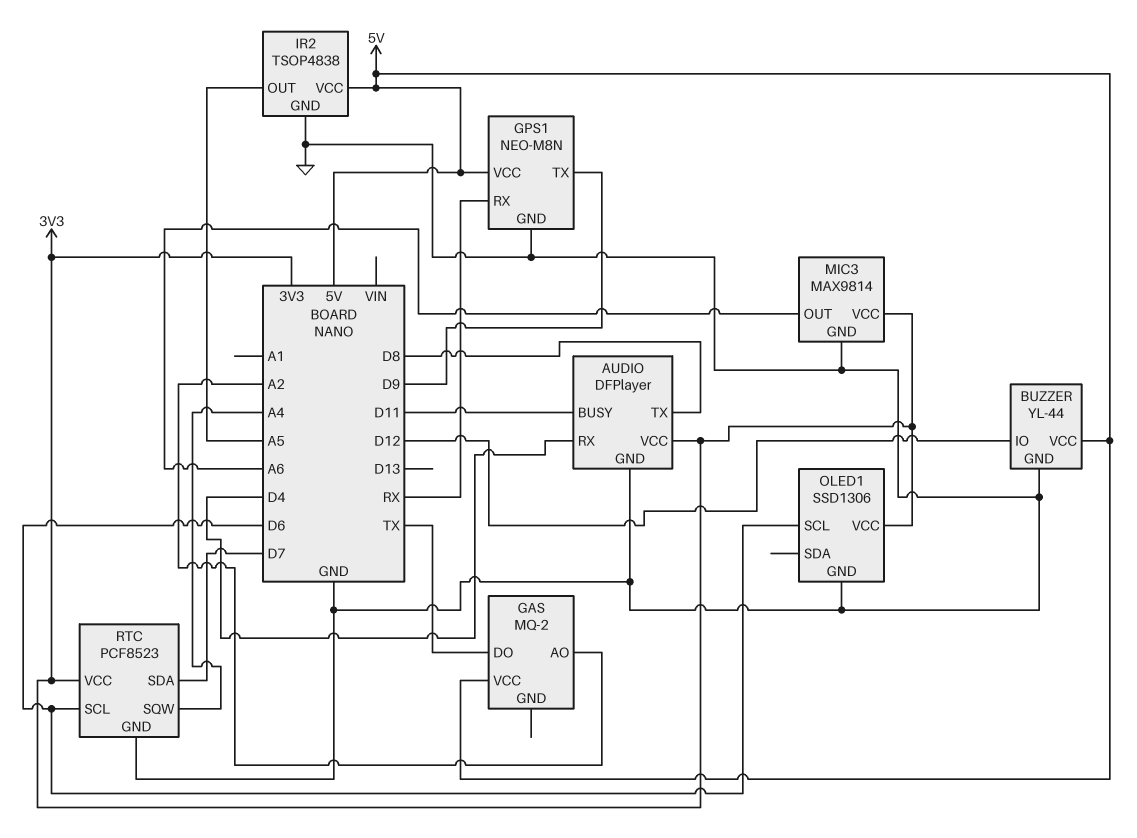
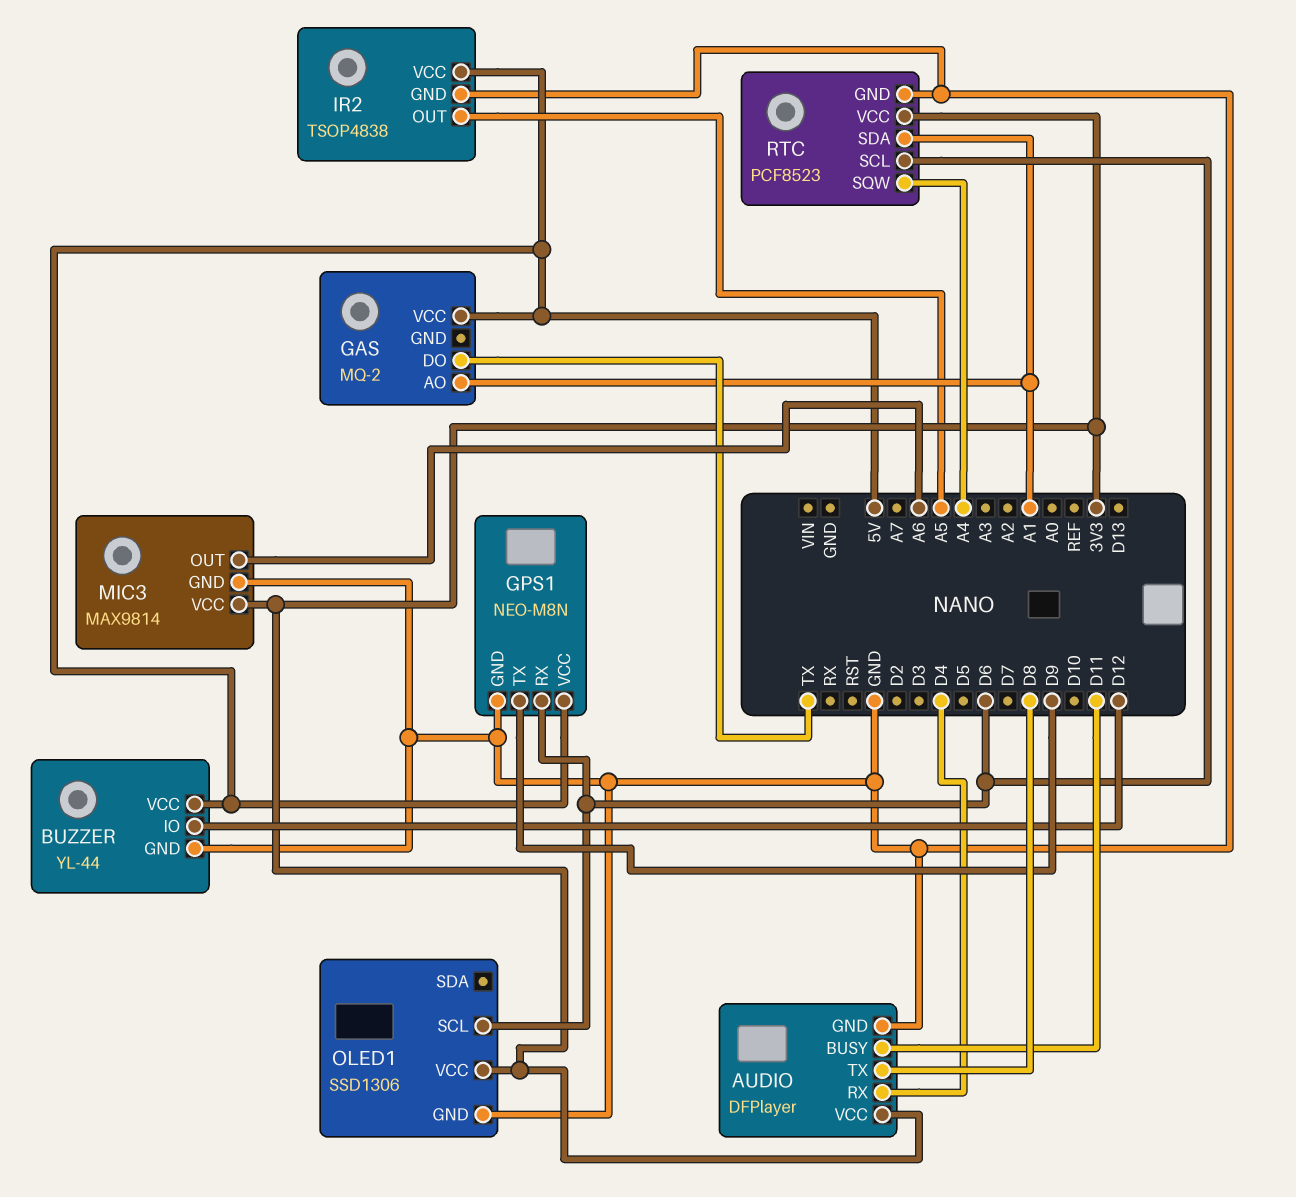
GAS pin AO: A2 -> A1
GPS1 pin RX: RX -> D6
RTC pin SDA: D7 -> A1

